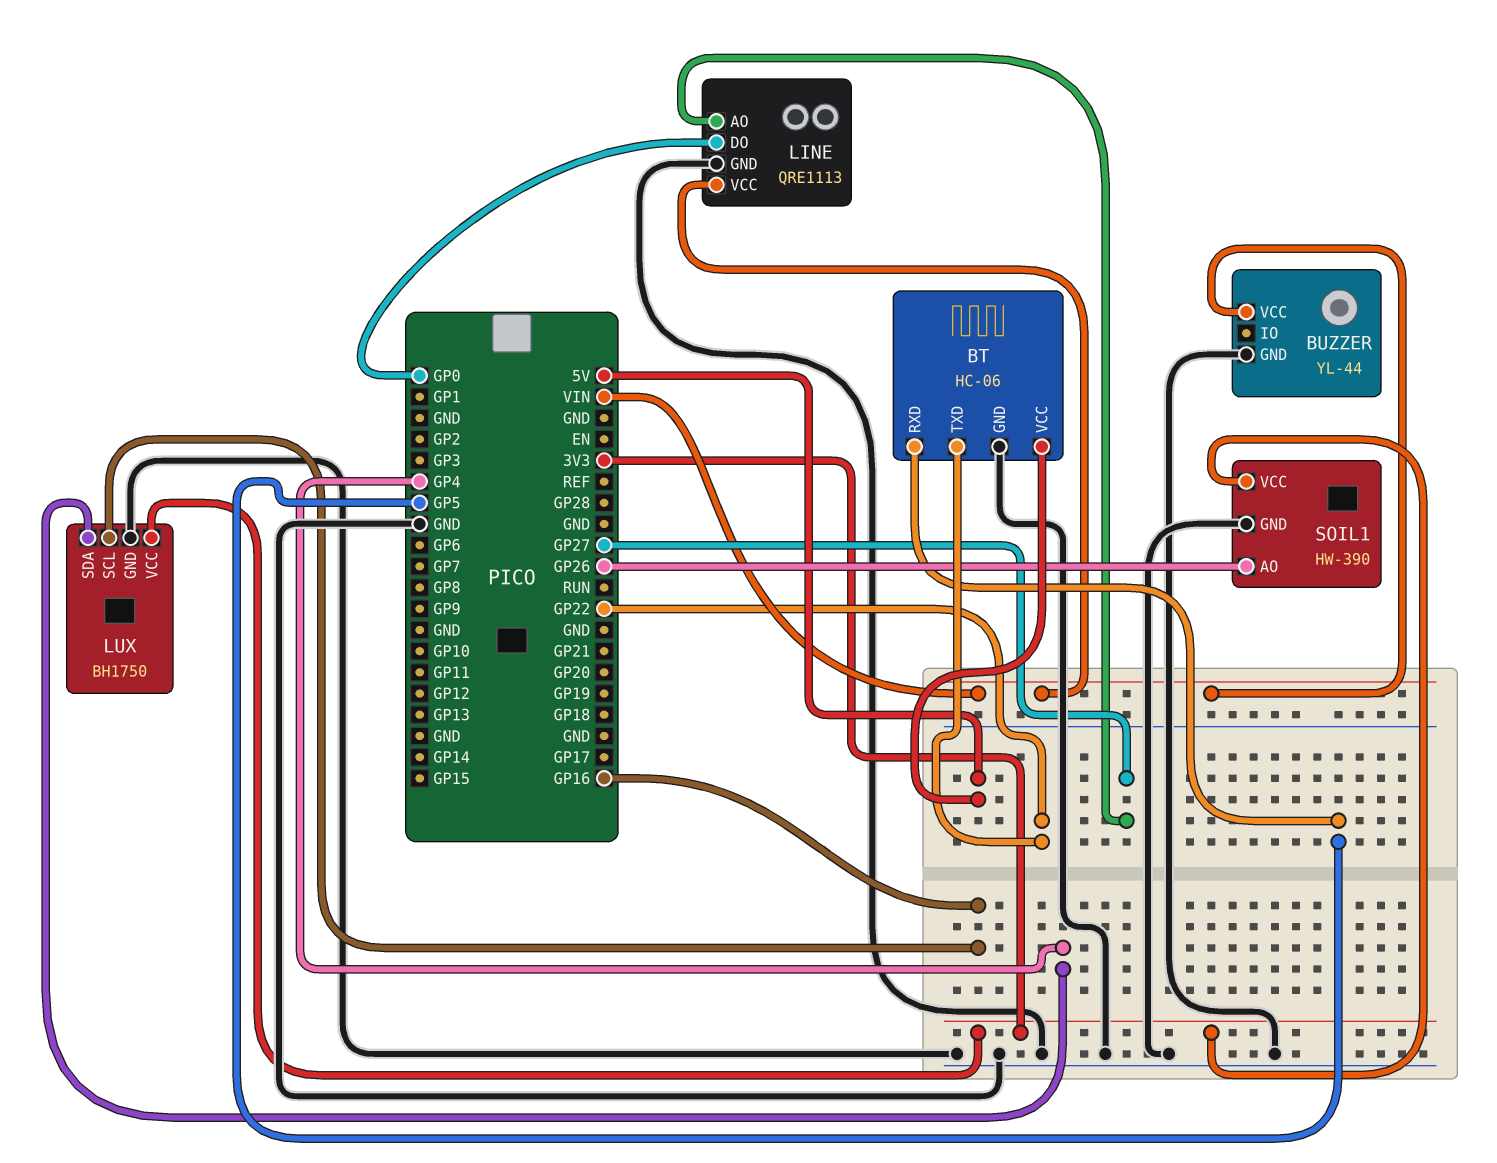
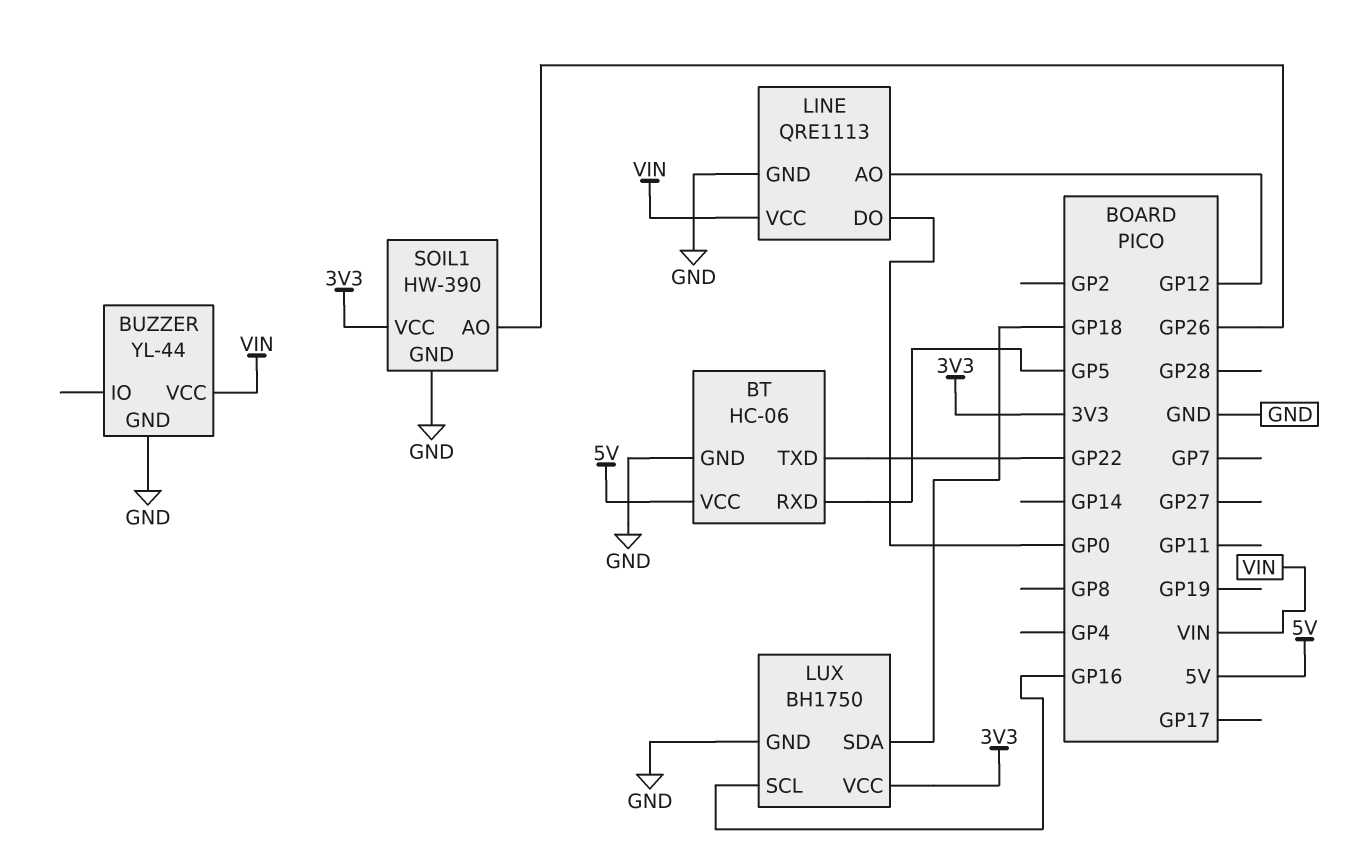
LINE pin AO: GP27 -> GP12
LUX pin SDA: GP4 -> GP18

